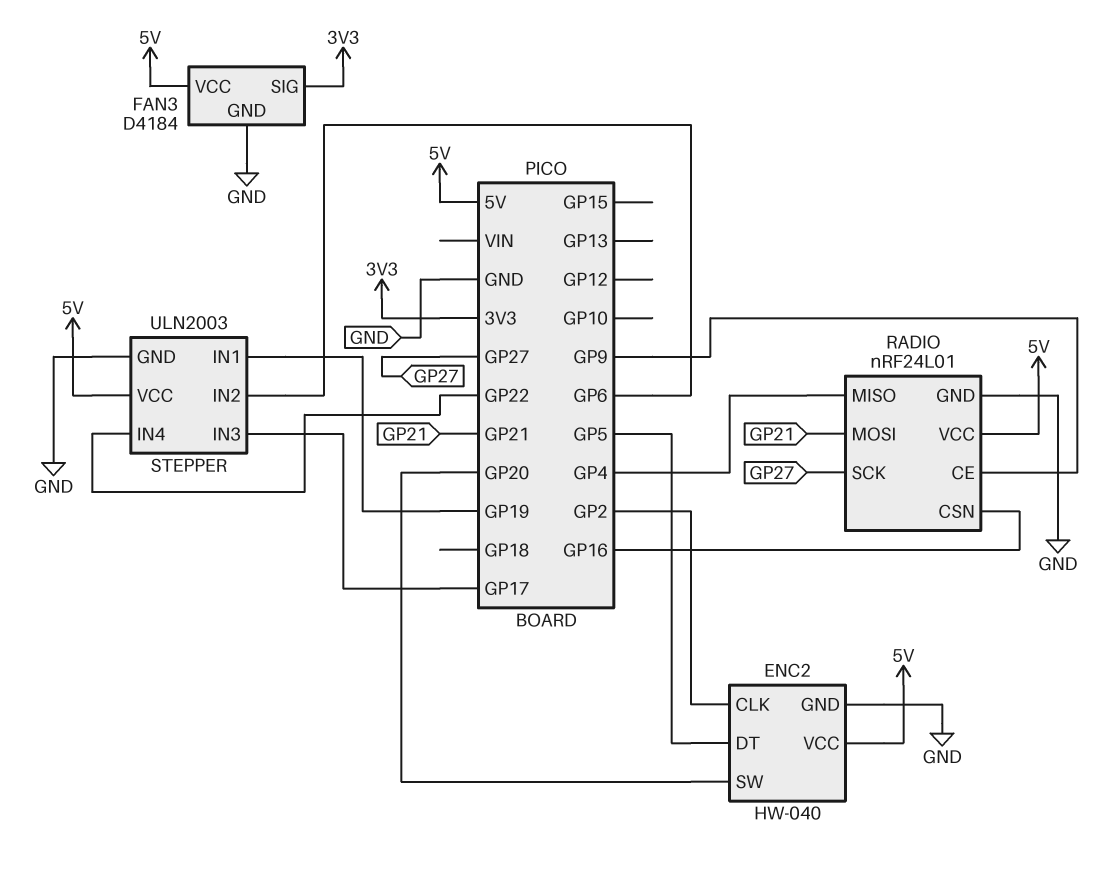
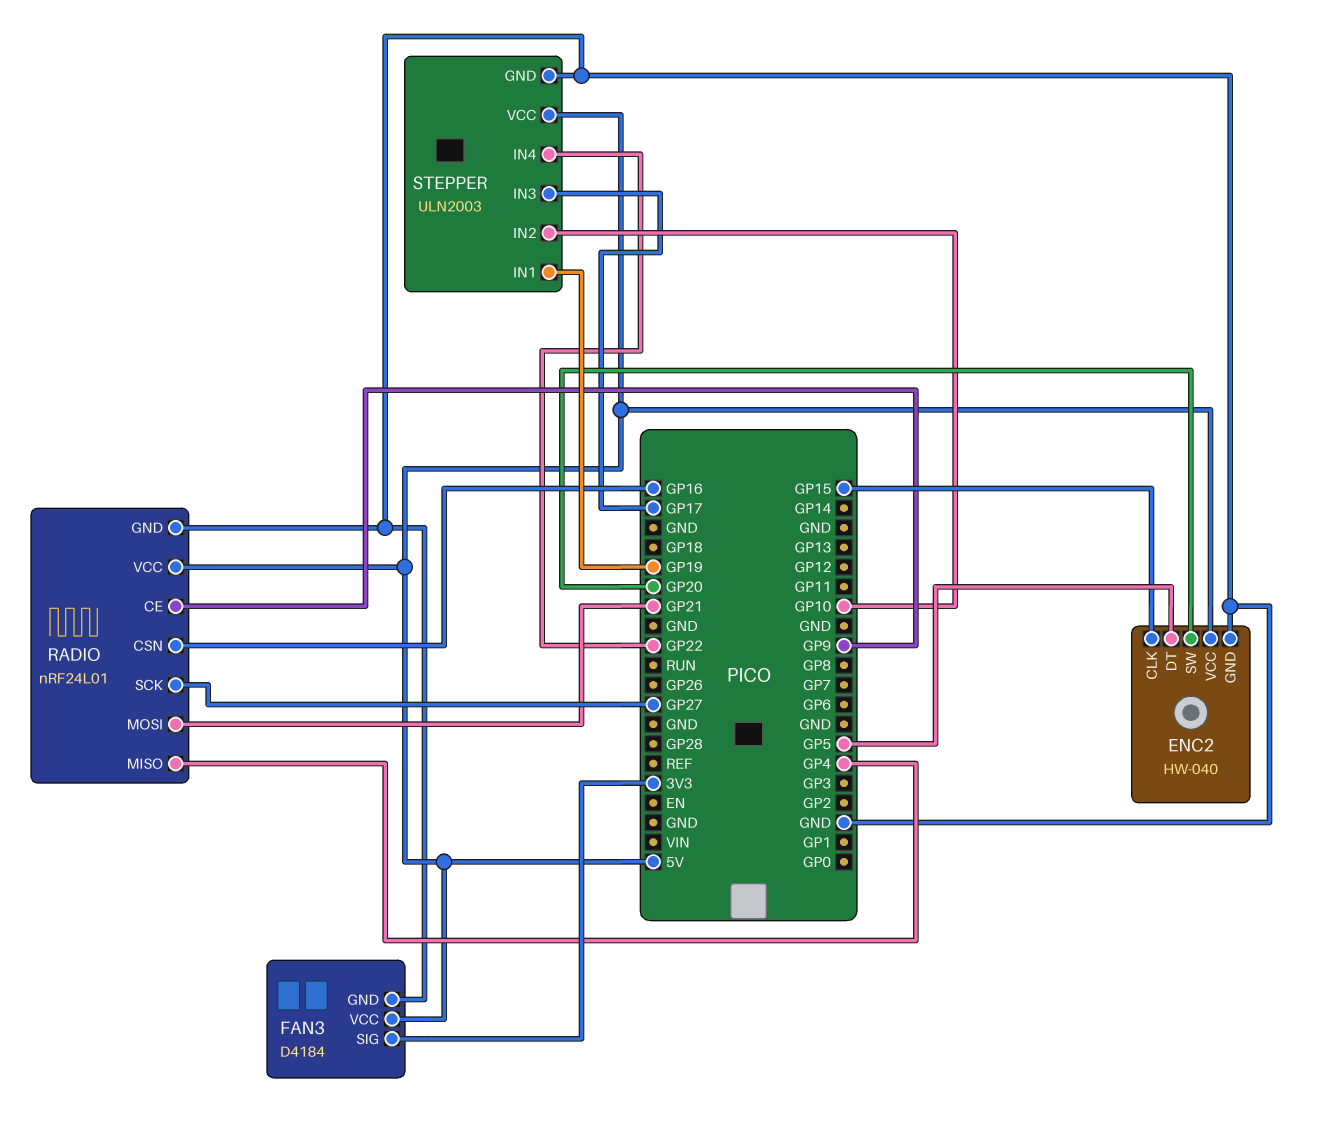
ENC2 pin CLK: GP2 -> GP15
STEPPER pin IN2: GP6 -> GP10

